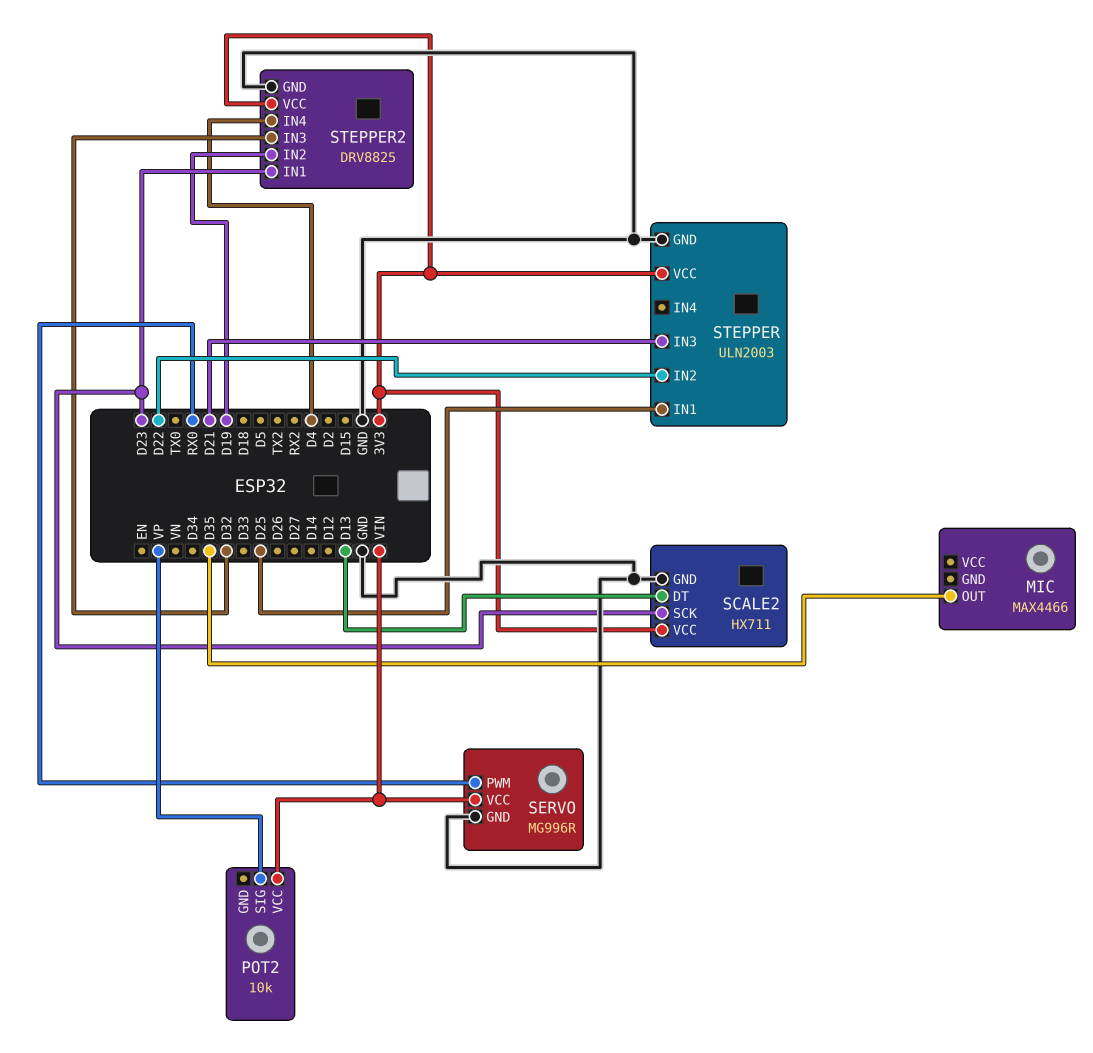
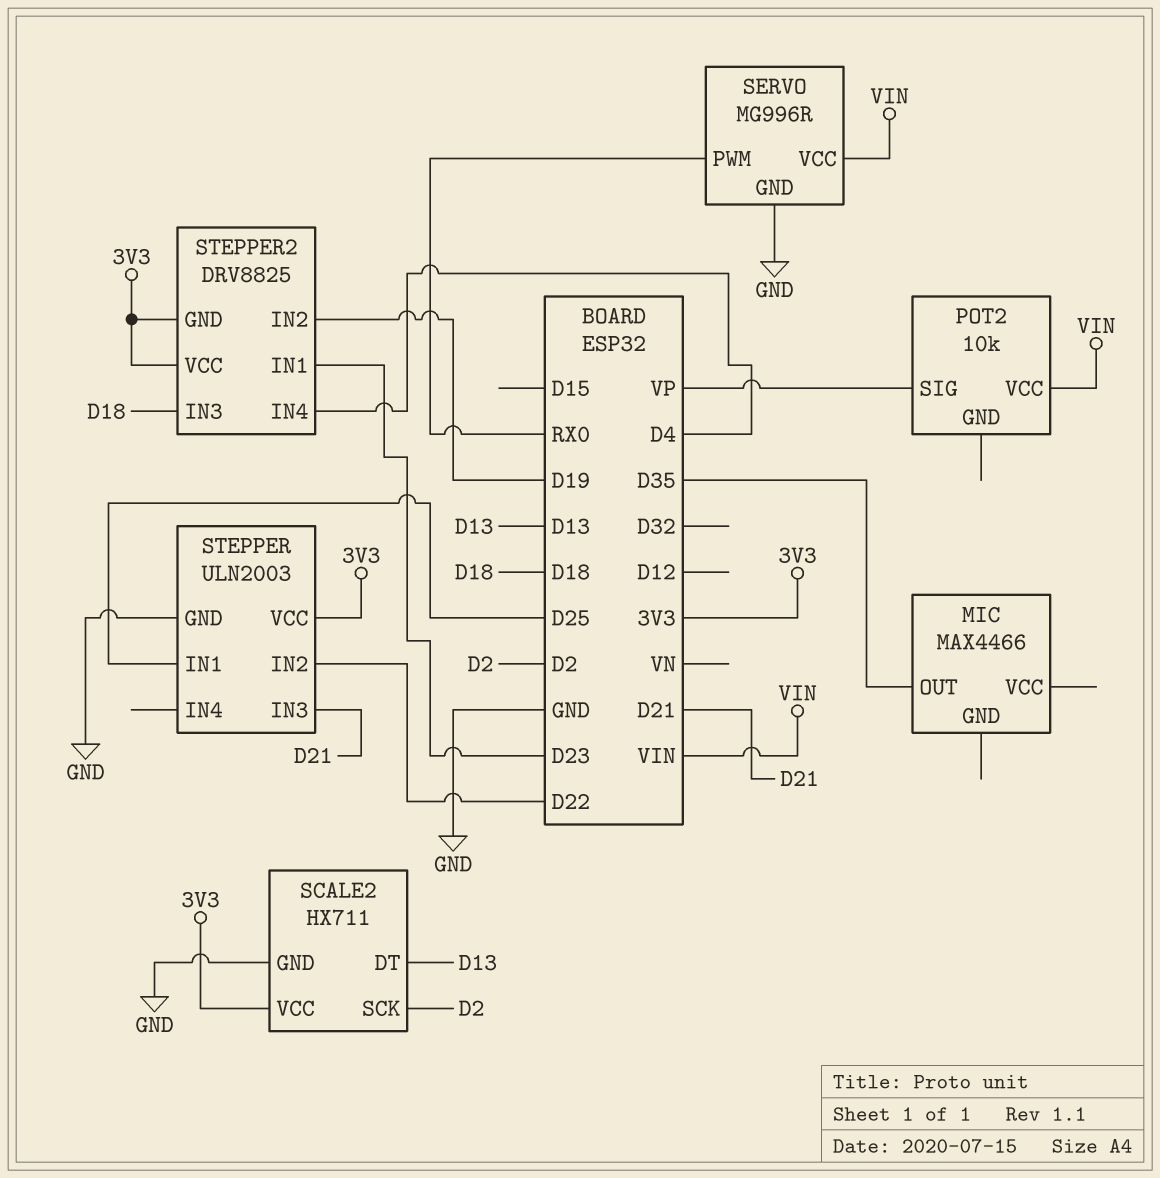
SCALE2 pin SCK: D23 -> D2
STEPPER2 pin GND: GND -> 3V3
STEPPER2 pin IN3: D32 -> D18

